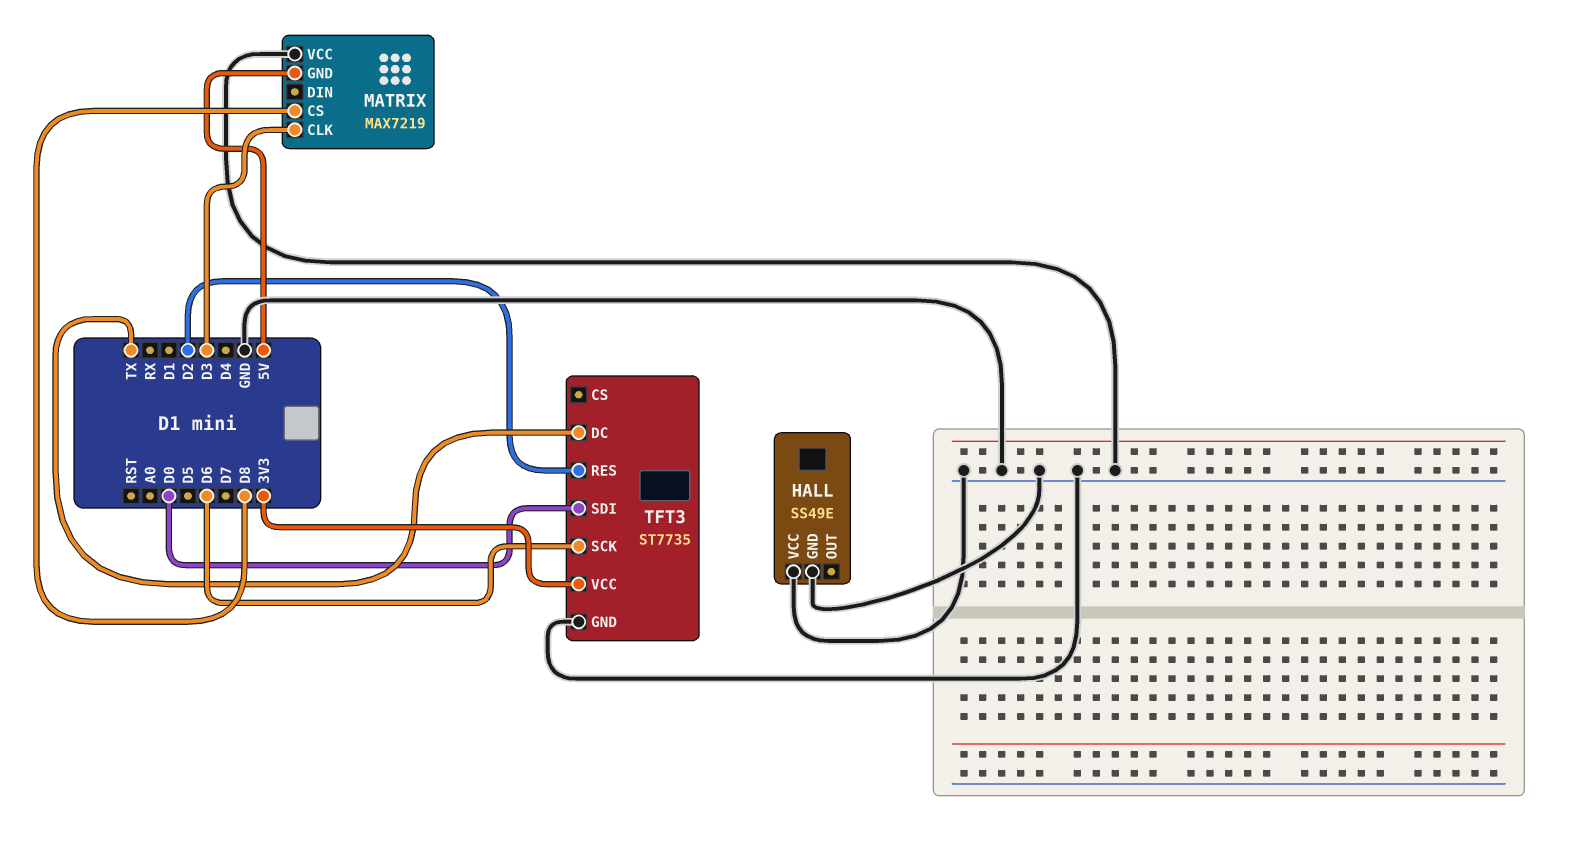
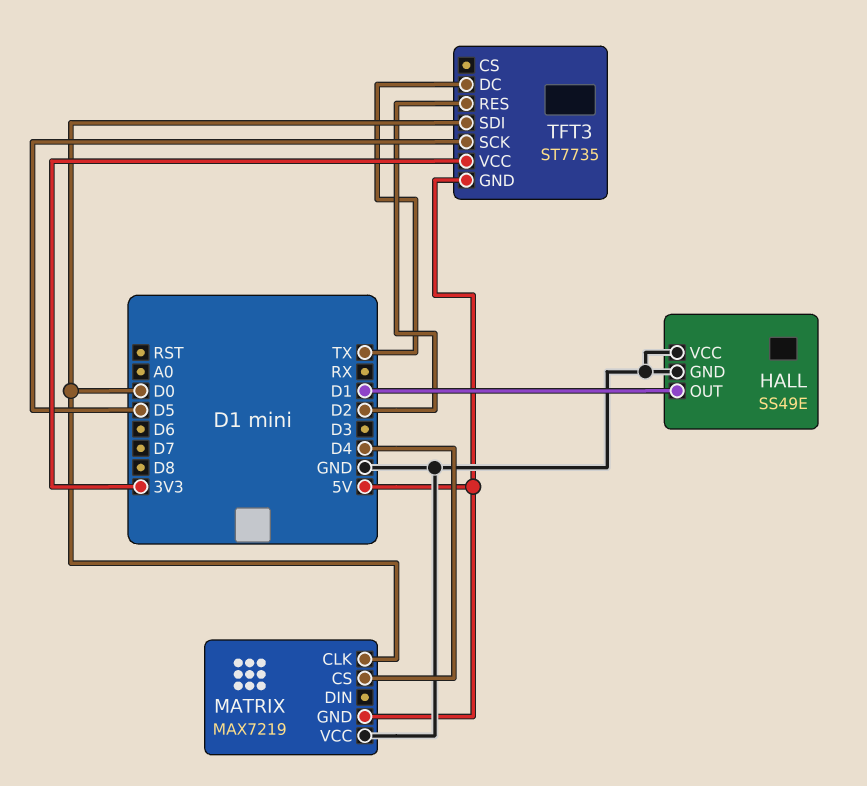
HALL pin OUT: none -> D1
MATRIX pin CLK: D3 -> D0
MATRIX pin CS: D8 -> D4
TFT3 pin GND: GND -> 5V
TFT3 pin SCK: D6 -> D5

